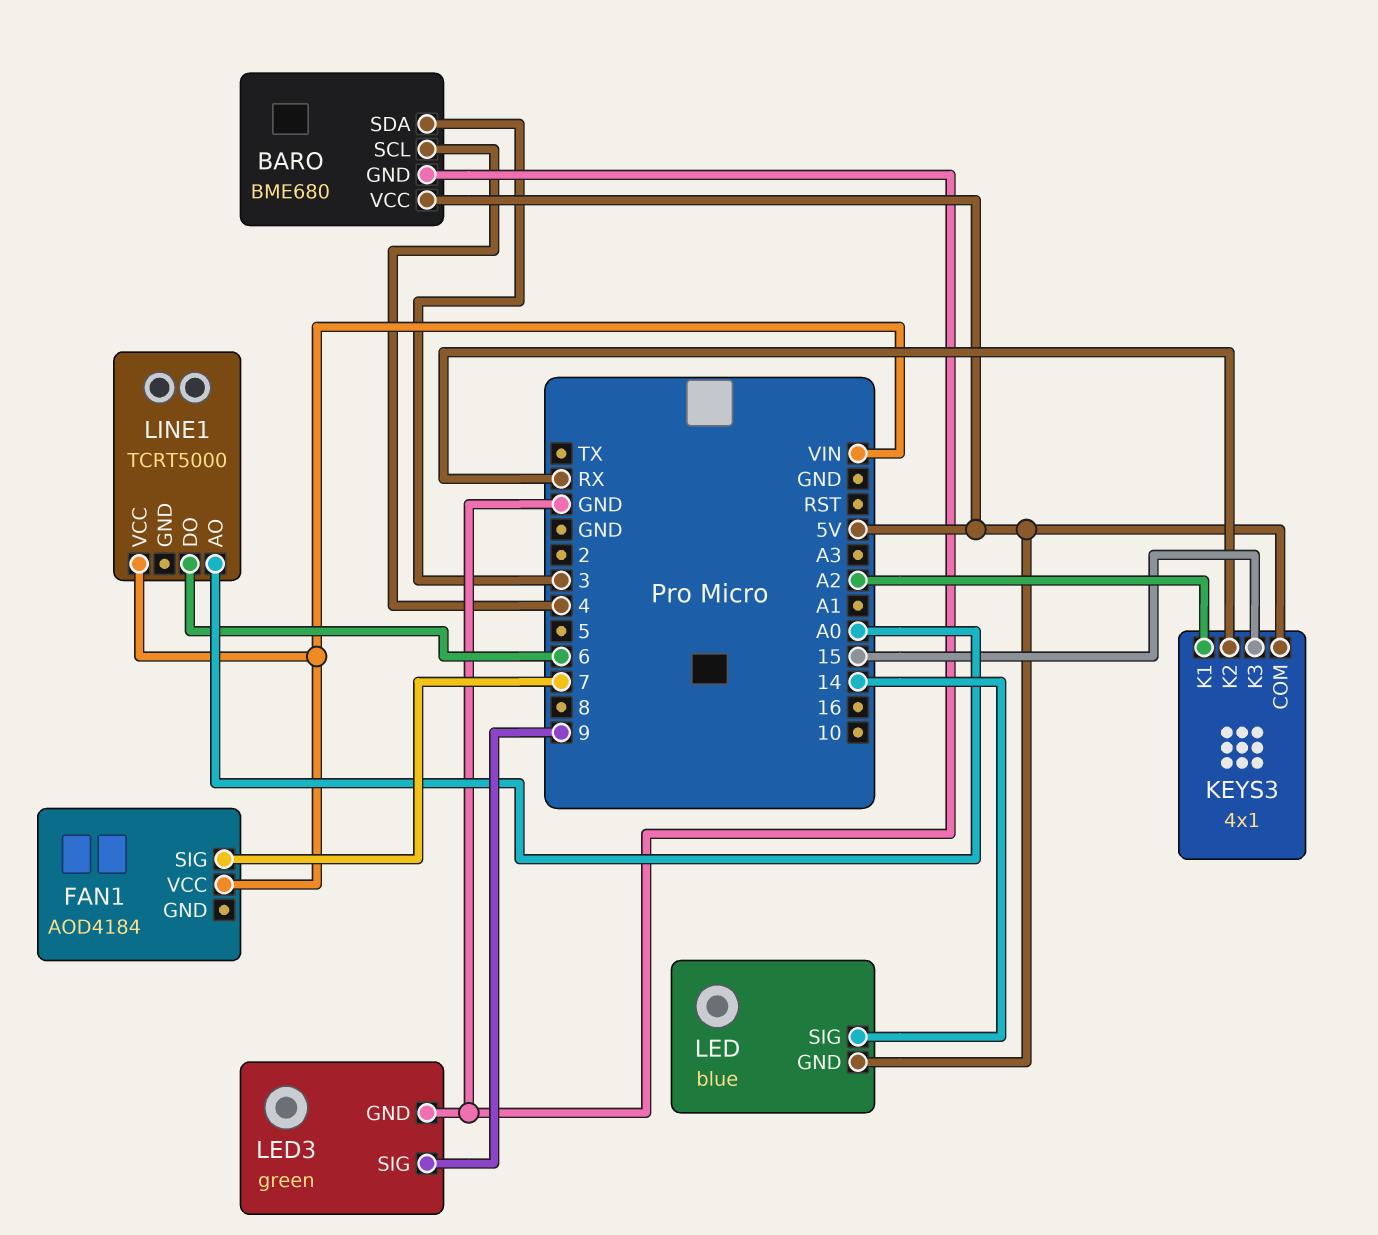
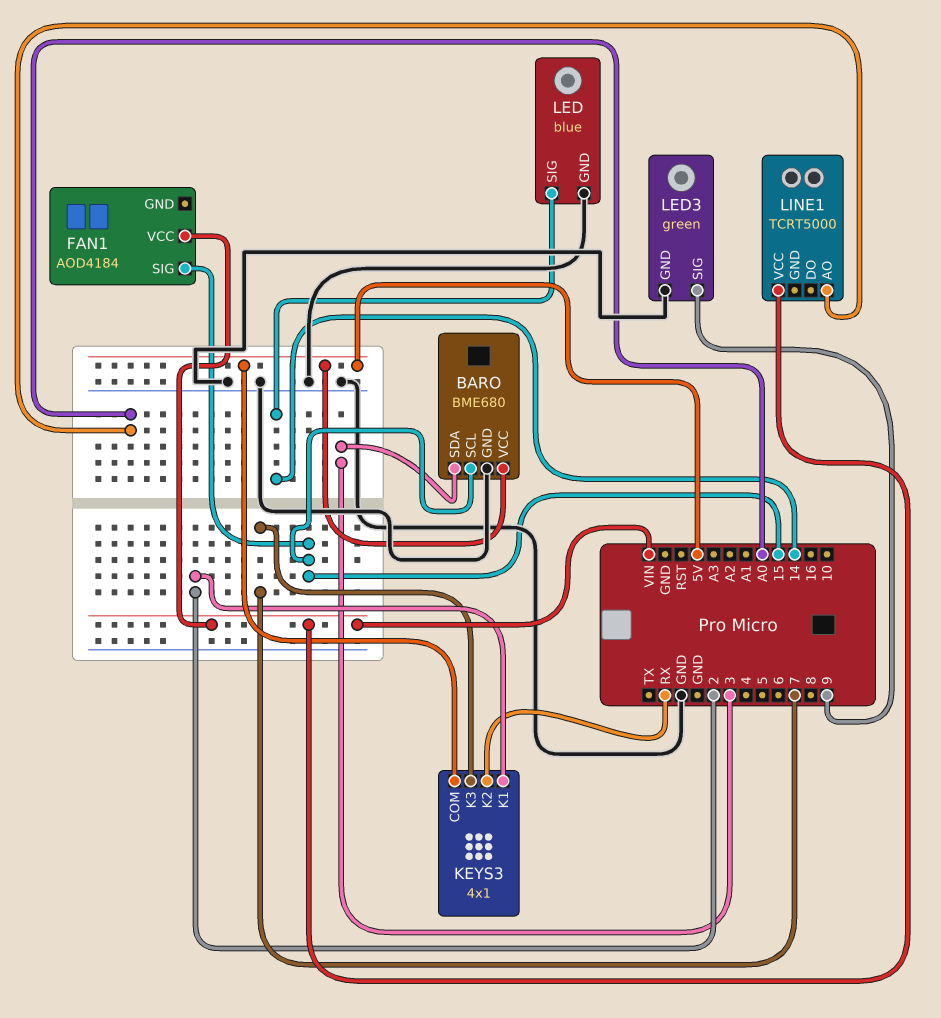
BARO pin SCL: 4 -> 15
FAN1 pin SIG: 7 -> 15
KEYS3 pin K1: A2 -> 2
KEYS3 pin K3: 15 -> 7
LED pin GND: 5V -> GND
LINE1 pin DO: 6 -> none

